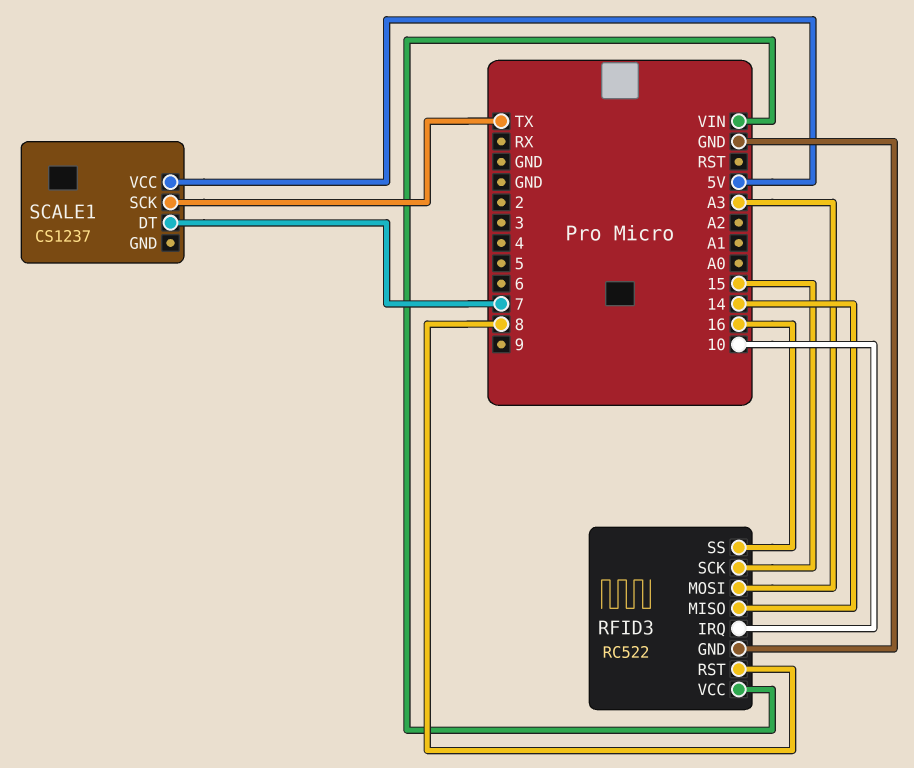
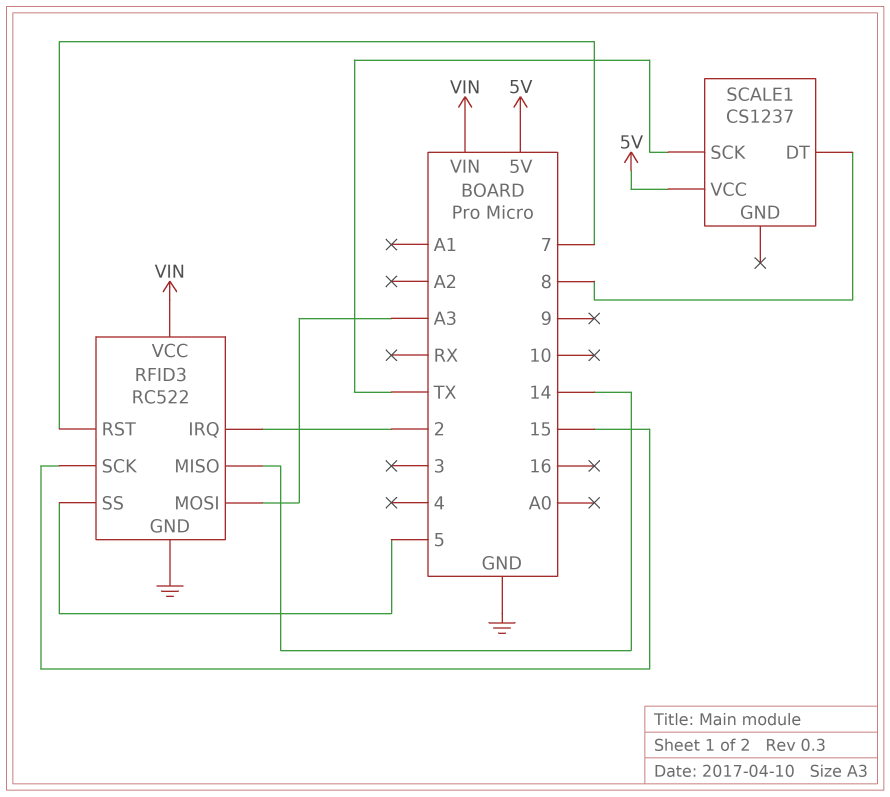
RFID3 pin IRQ: 10 -> 2
RFID3 pin RST: 8 -> 7
RFID3 pin SS: 16 -> 5
SCALE1 pin DT: 7 -> 8

